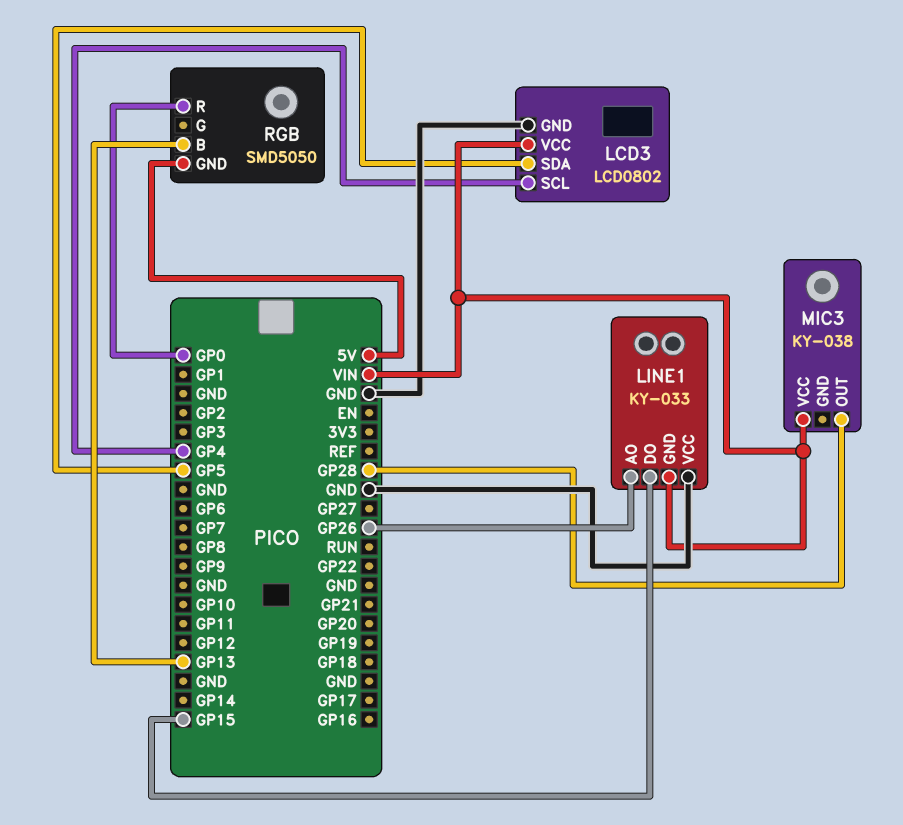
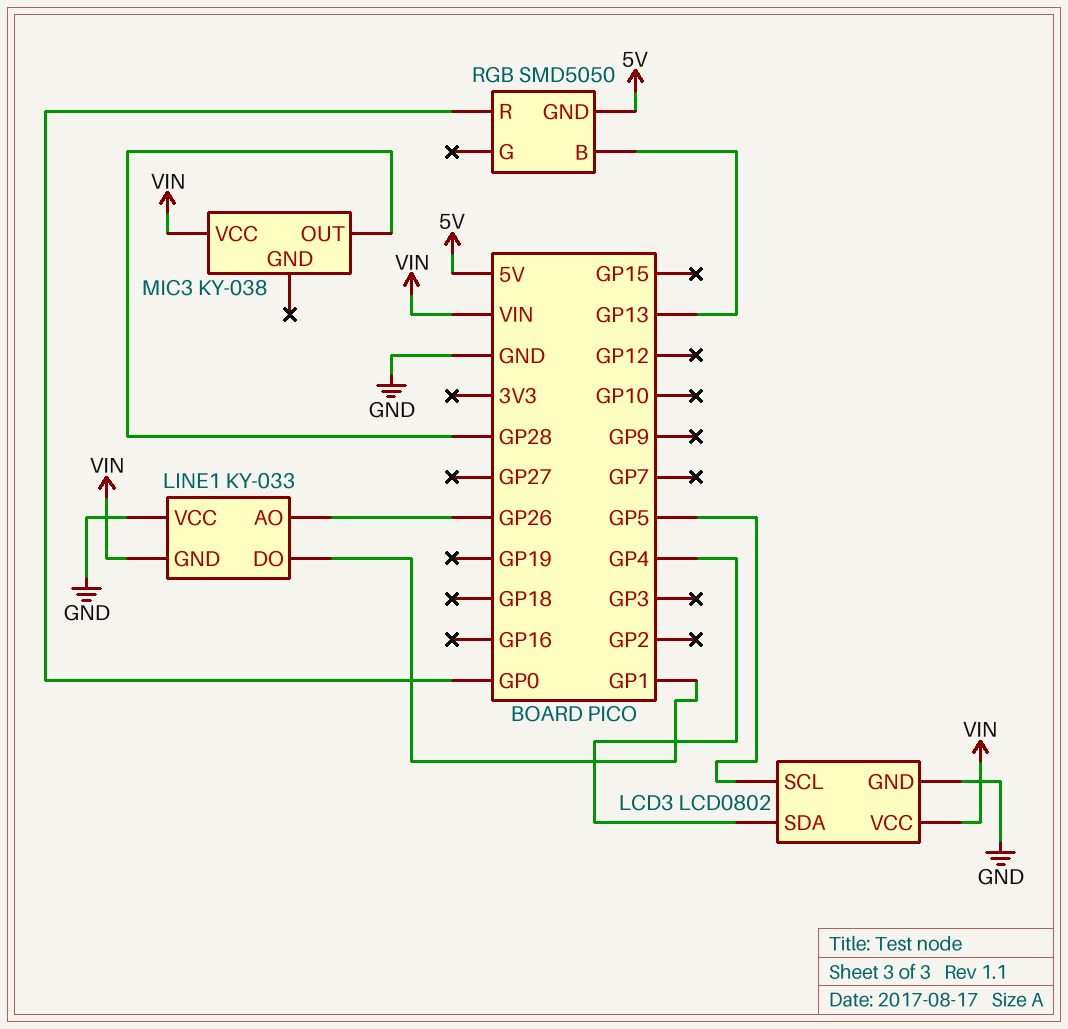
LCD3 pin SCL: GP4 -> GP5
LCD3 pin SDA: GP5 -> GP4
LINE1 pin DO: GP15 -> GP1

